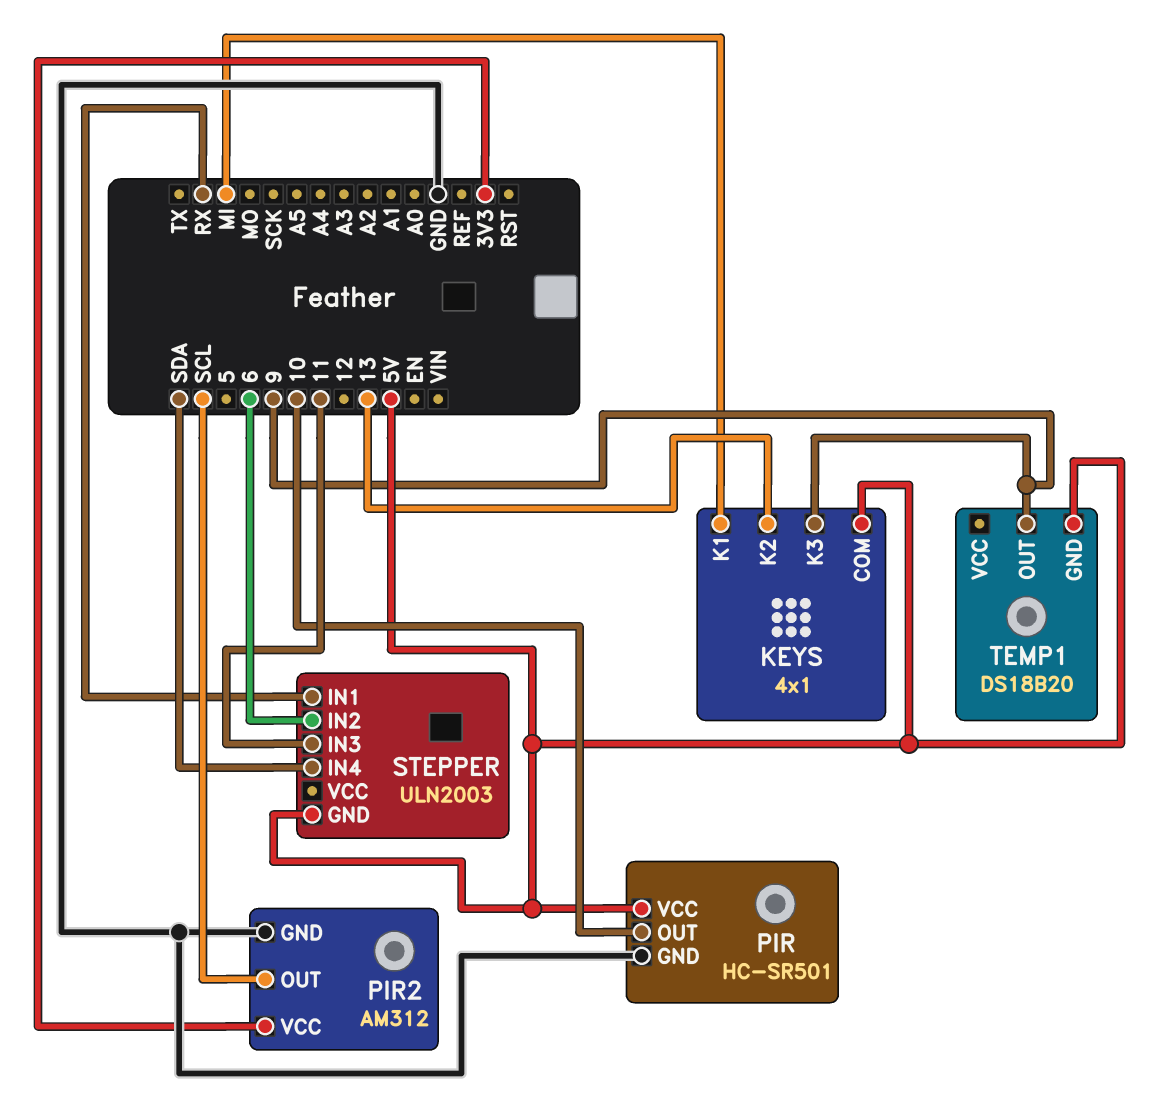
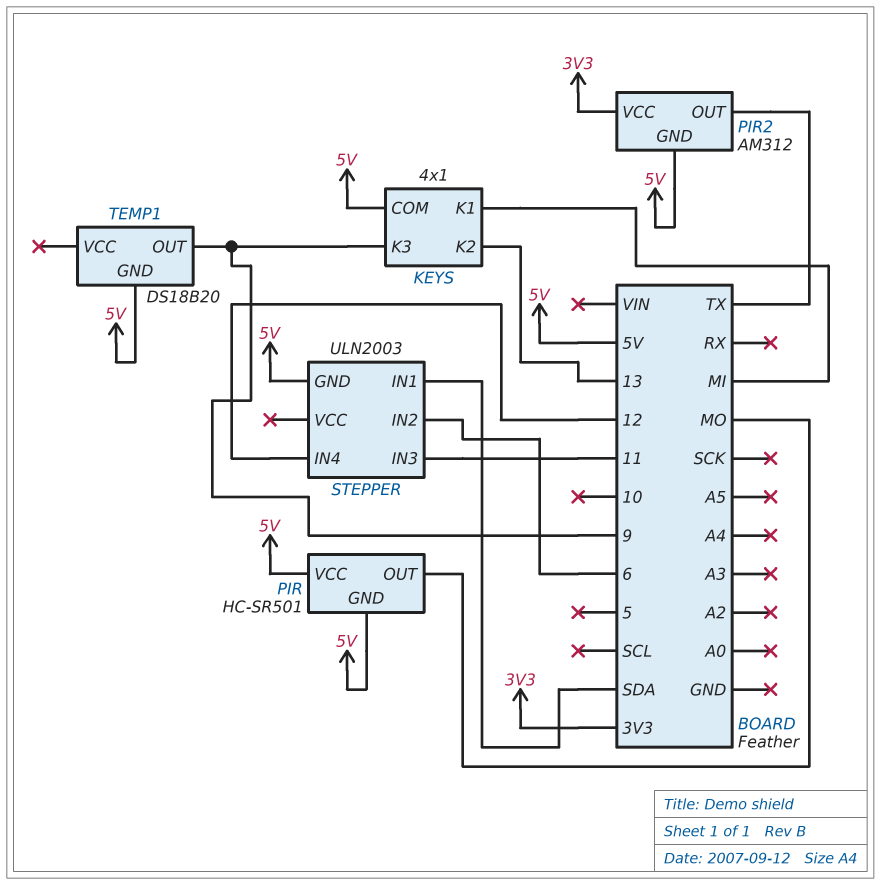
PIR pin GND: GND -> 5V
PIR pin OUT: 10 -> MO
PIR2 pin GND: GND -> 5V
PIR2 pin OUT: SCL -> TX
STEPPER pin IN1: RX -> SDA
STEPPER pin IN4: SDA -> 12

